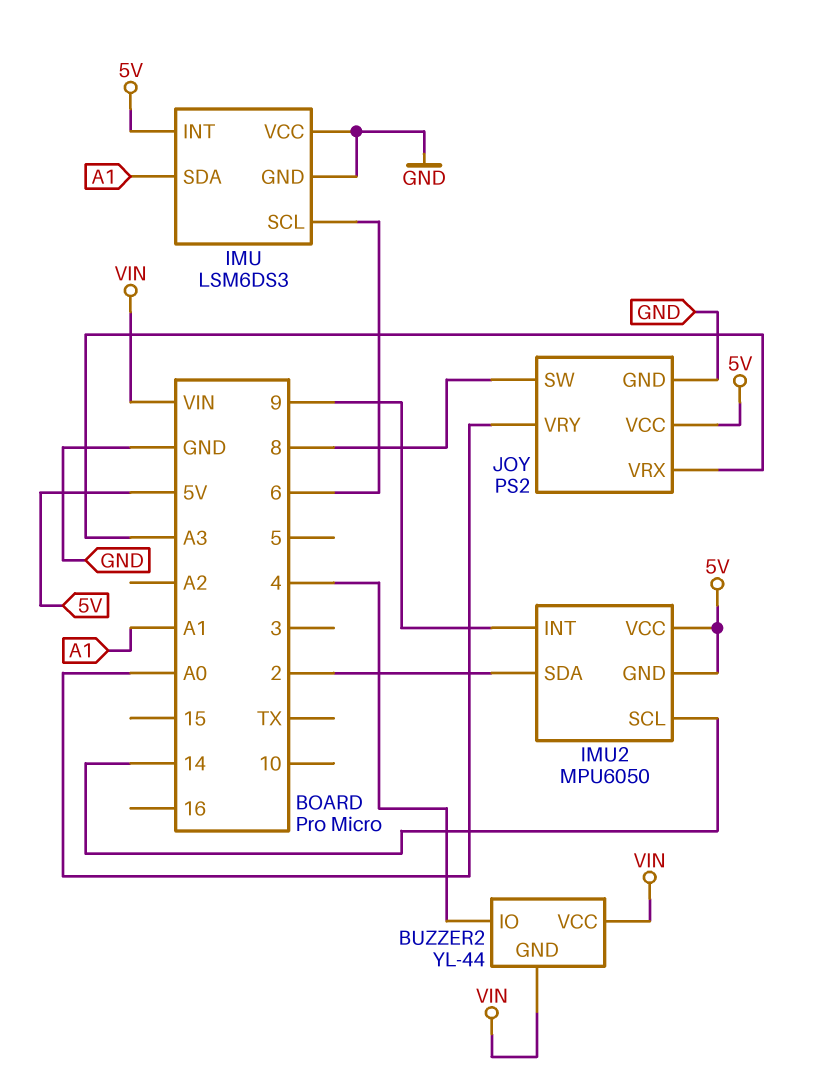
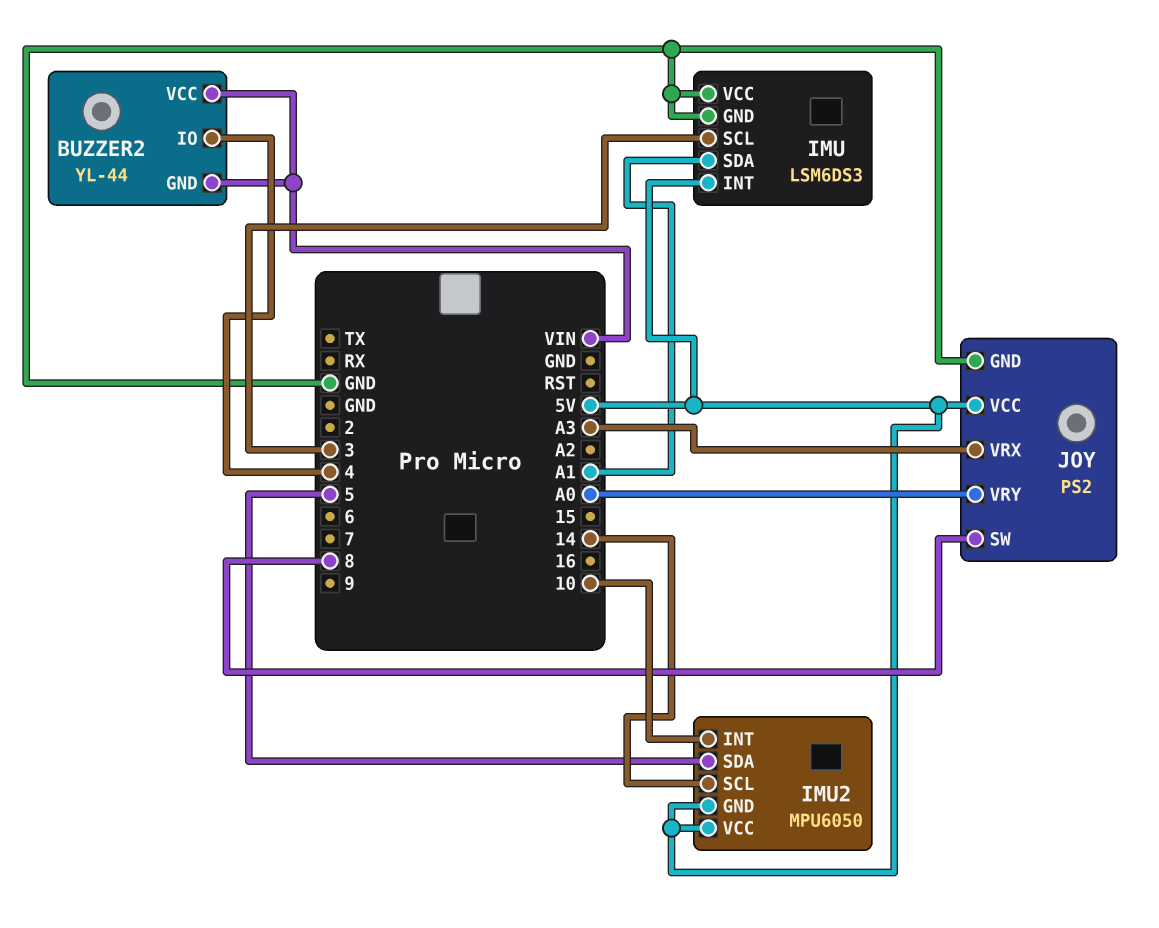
IMU pin SCL: 6 -> 3
IMU2 pin INT: 9 -> 10
IMU2 pin SDA: 2 -> 5

